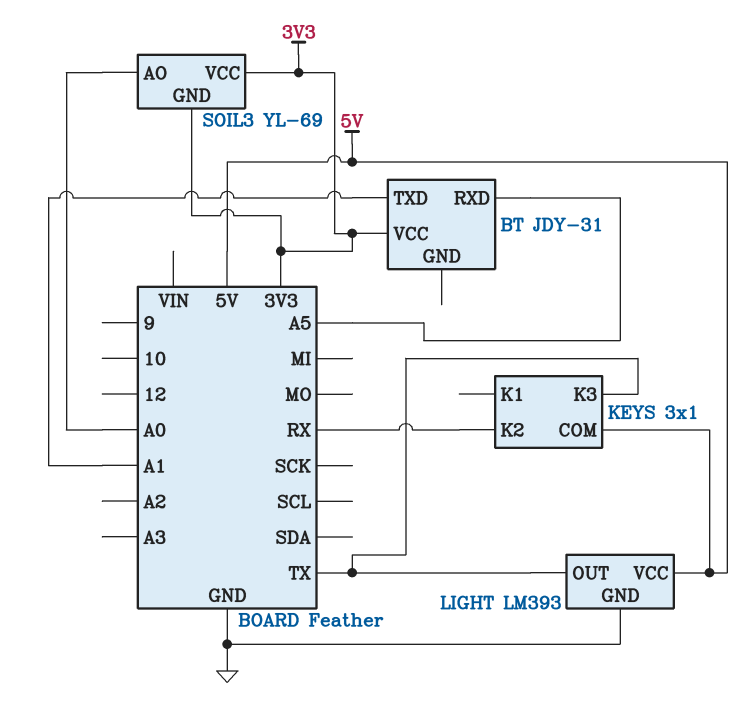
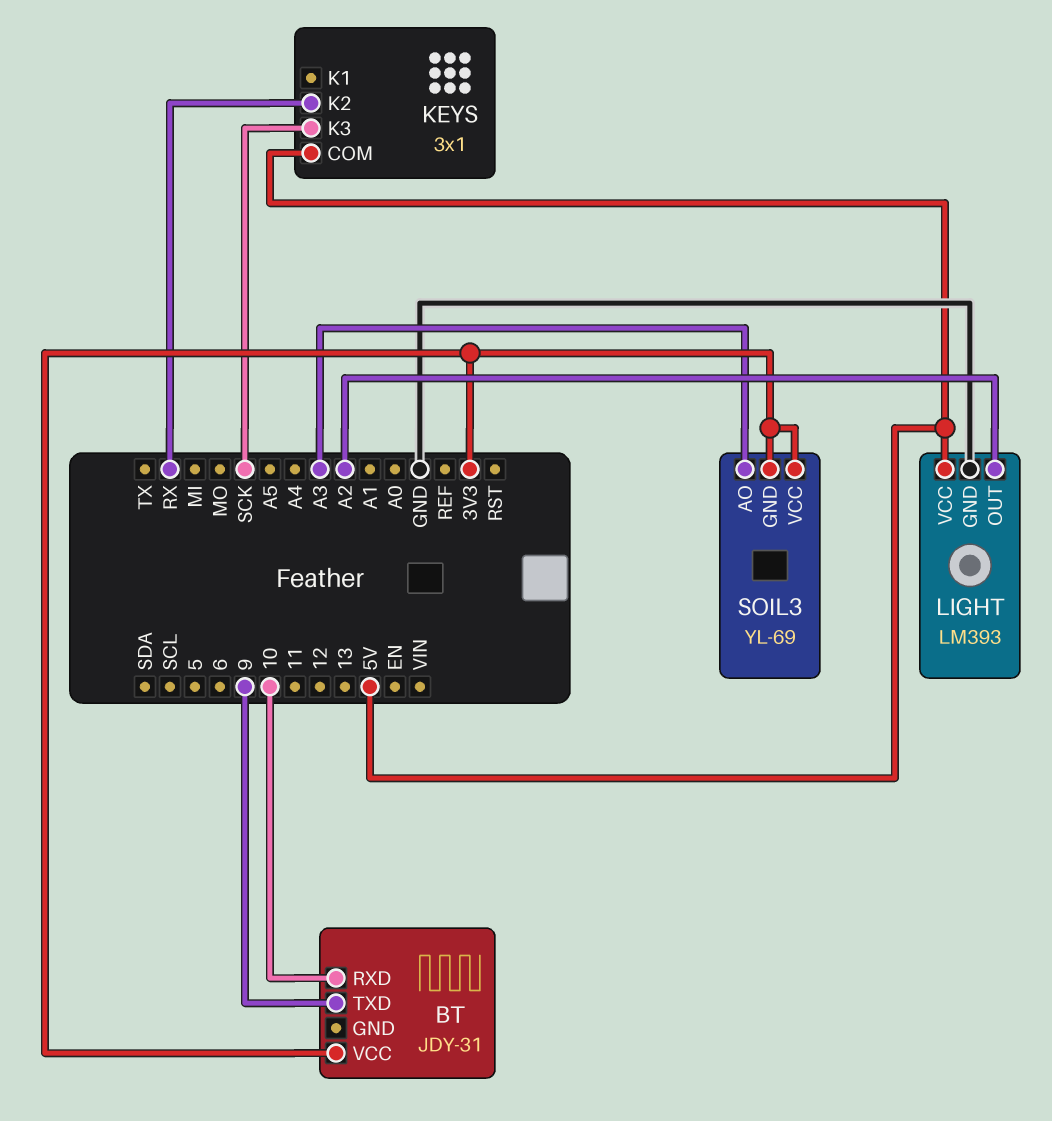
BT pin RXD: A5 -> 10
BT pin TXD: A1 -> 9
KEYS pin K3: TX -> SCK
LIGHT pin OUT: TX -> A2
SOIL3 pin AO: A0 -> A3

